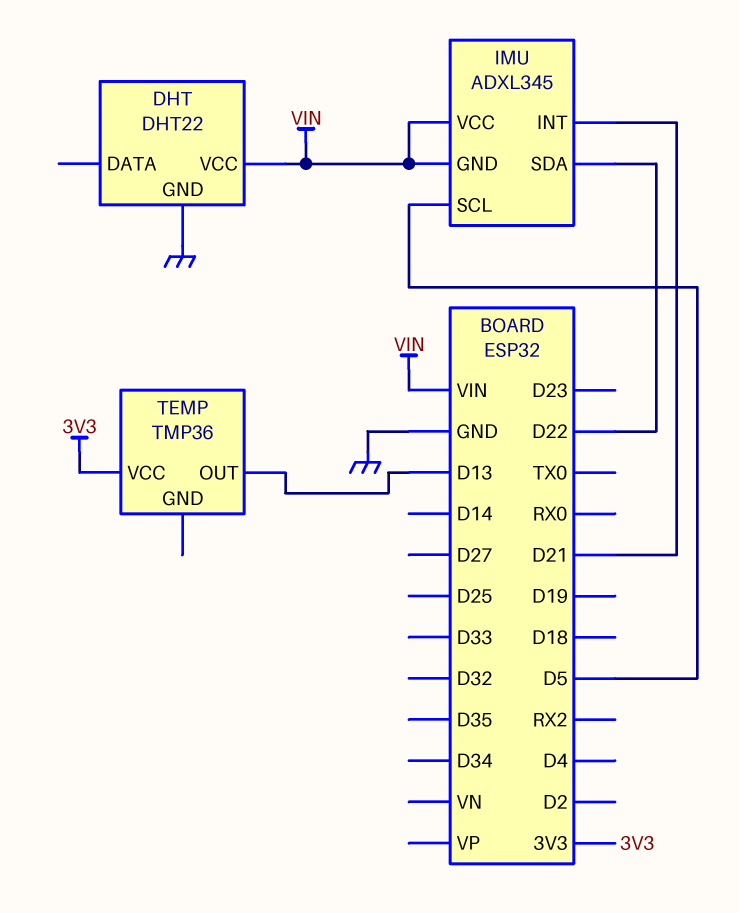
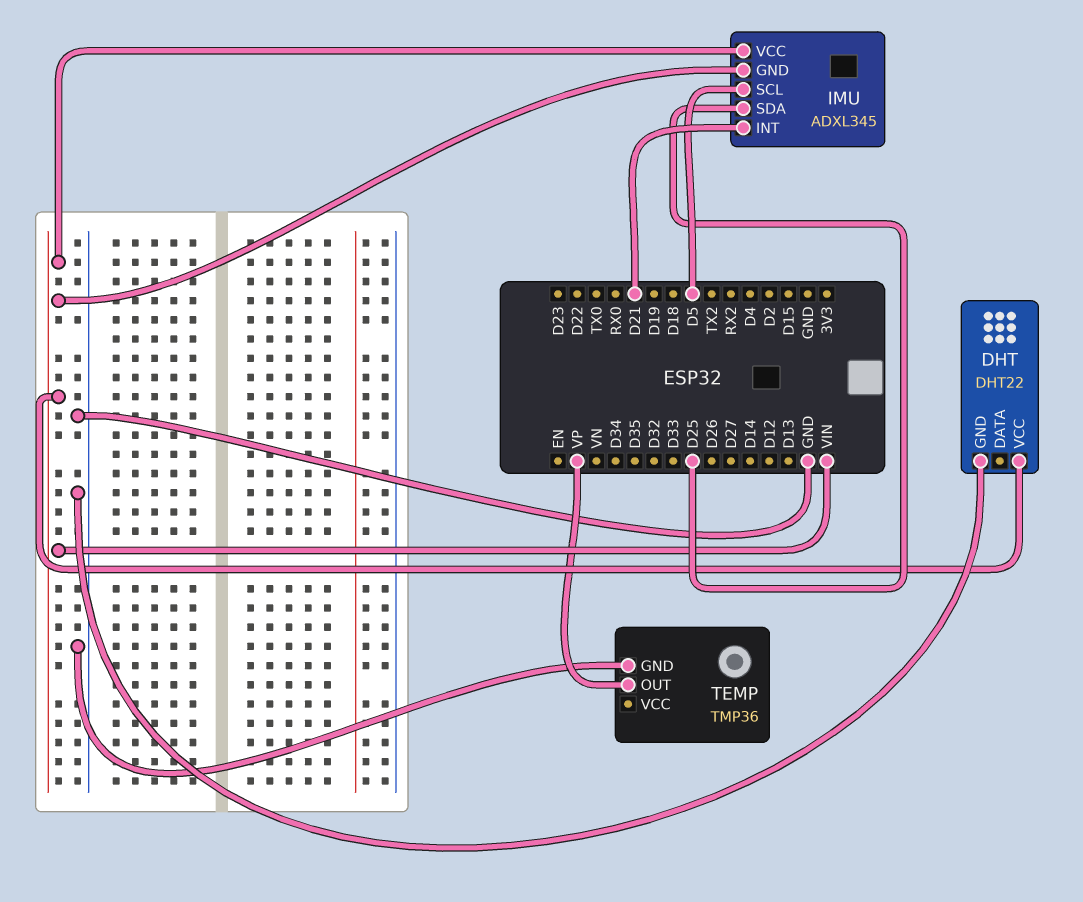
IMU pin SDA: D22 -> D25
TEMP pin GND: none -> GND
TEMP pin OUT: D13 -> VP
TEMP pin VCC: 3V3 -> none

